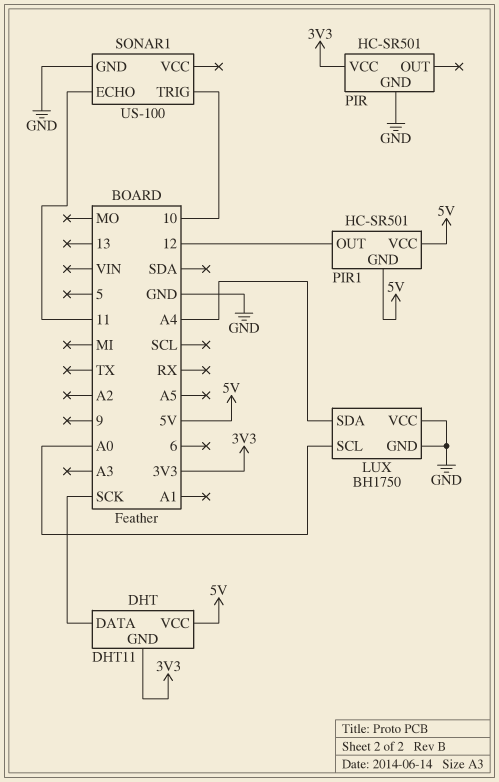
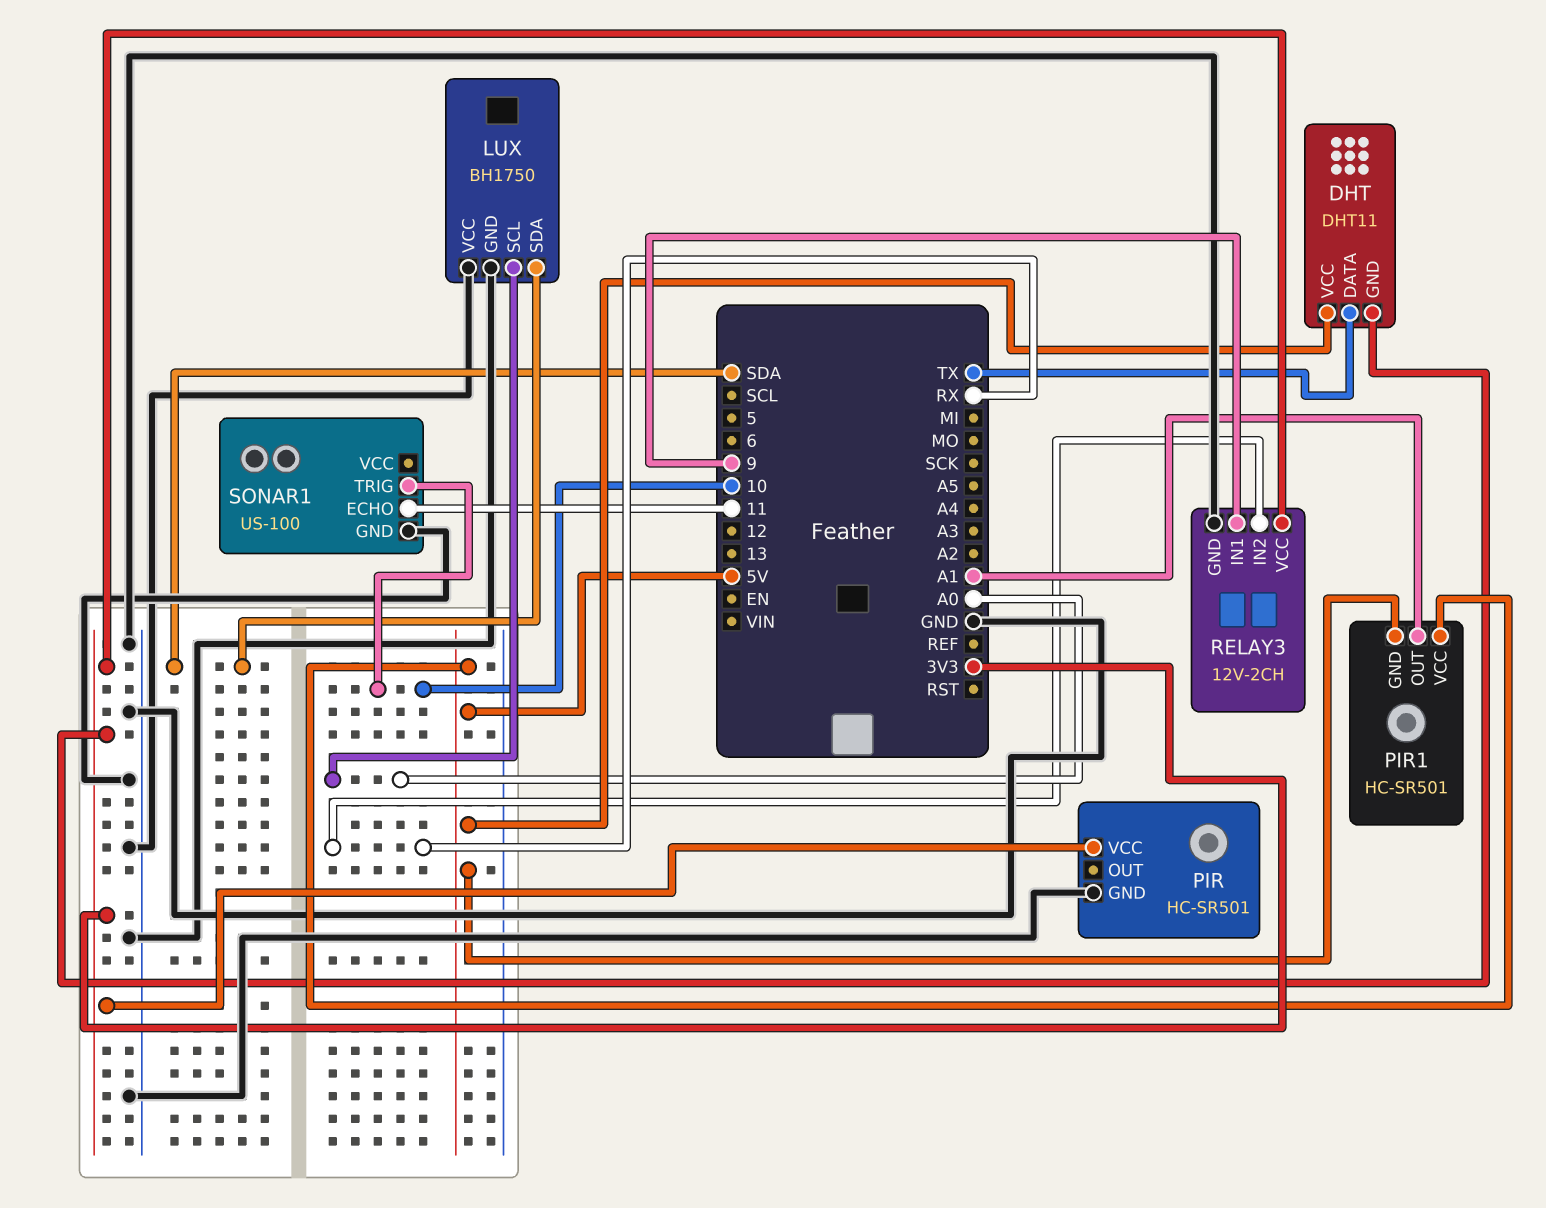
DHT pin DATA: SCK -> TX
LUX pin SDA: A4 -> SDA
PIR1 pin OUT: 12 -> A1
RELAY3: none -> 12V-2CH
RELAY3 pin GND: none -> GND
RELAY3 pin IN1: none -> 9
RELAY3 pin IN2: none -> RX
RELAY3 pin VCC: none -> 3V3

